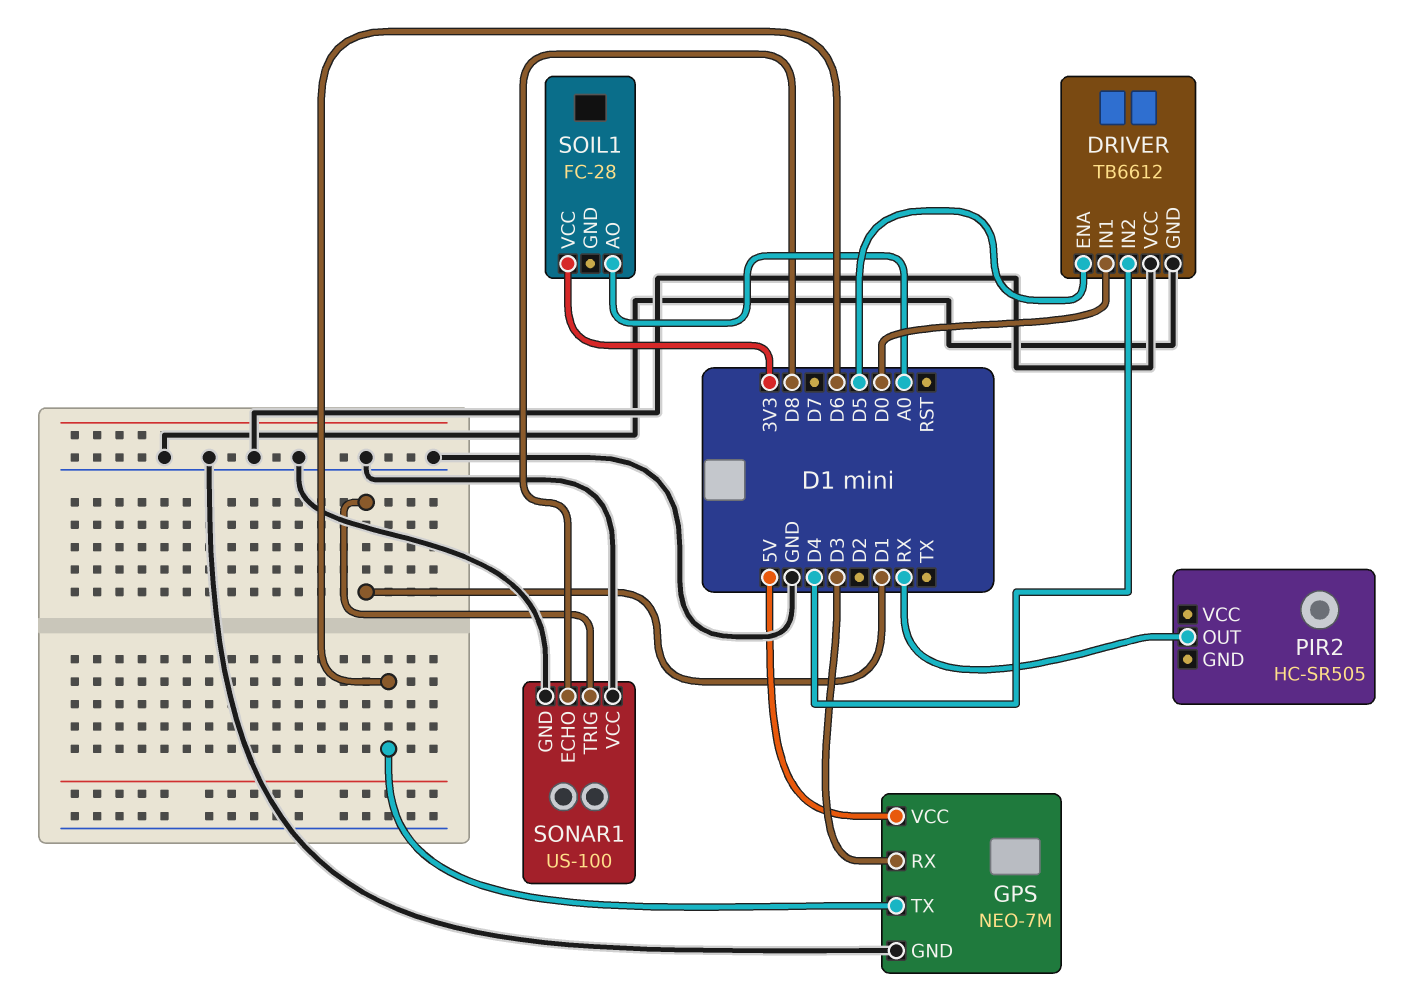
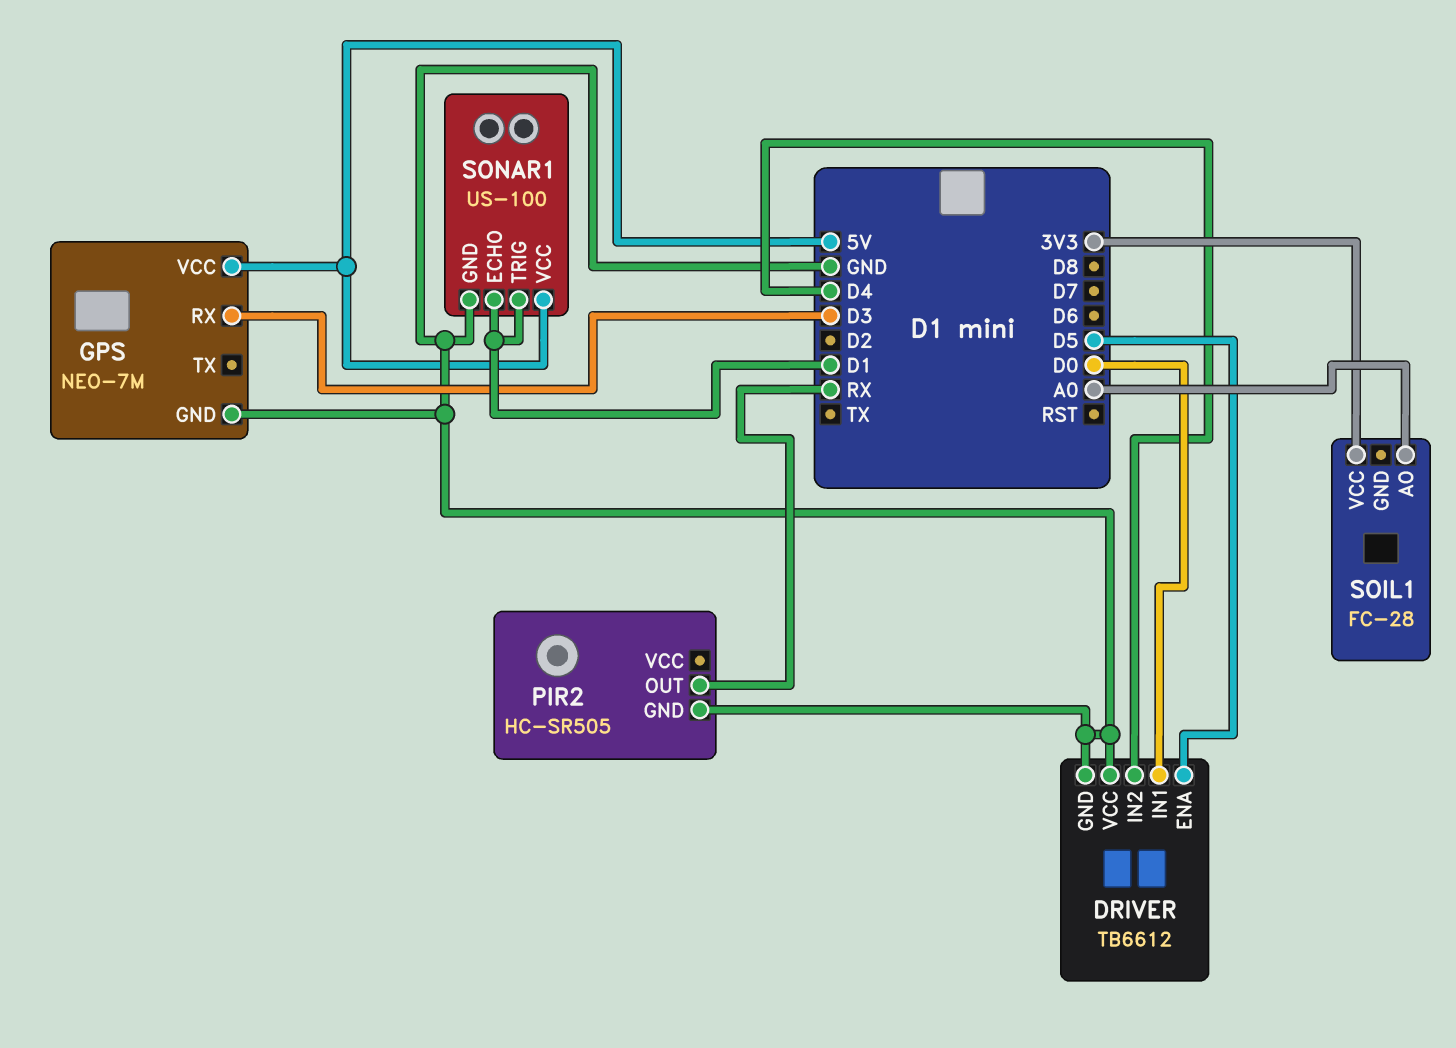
GPS pin TX: D6 -> none
PIR2 pin GND: none -> GND
SONAR1 pin ECHO: D8 -> D1
SONAR1 pin VCC: GND -> 5V

